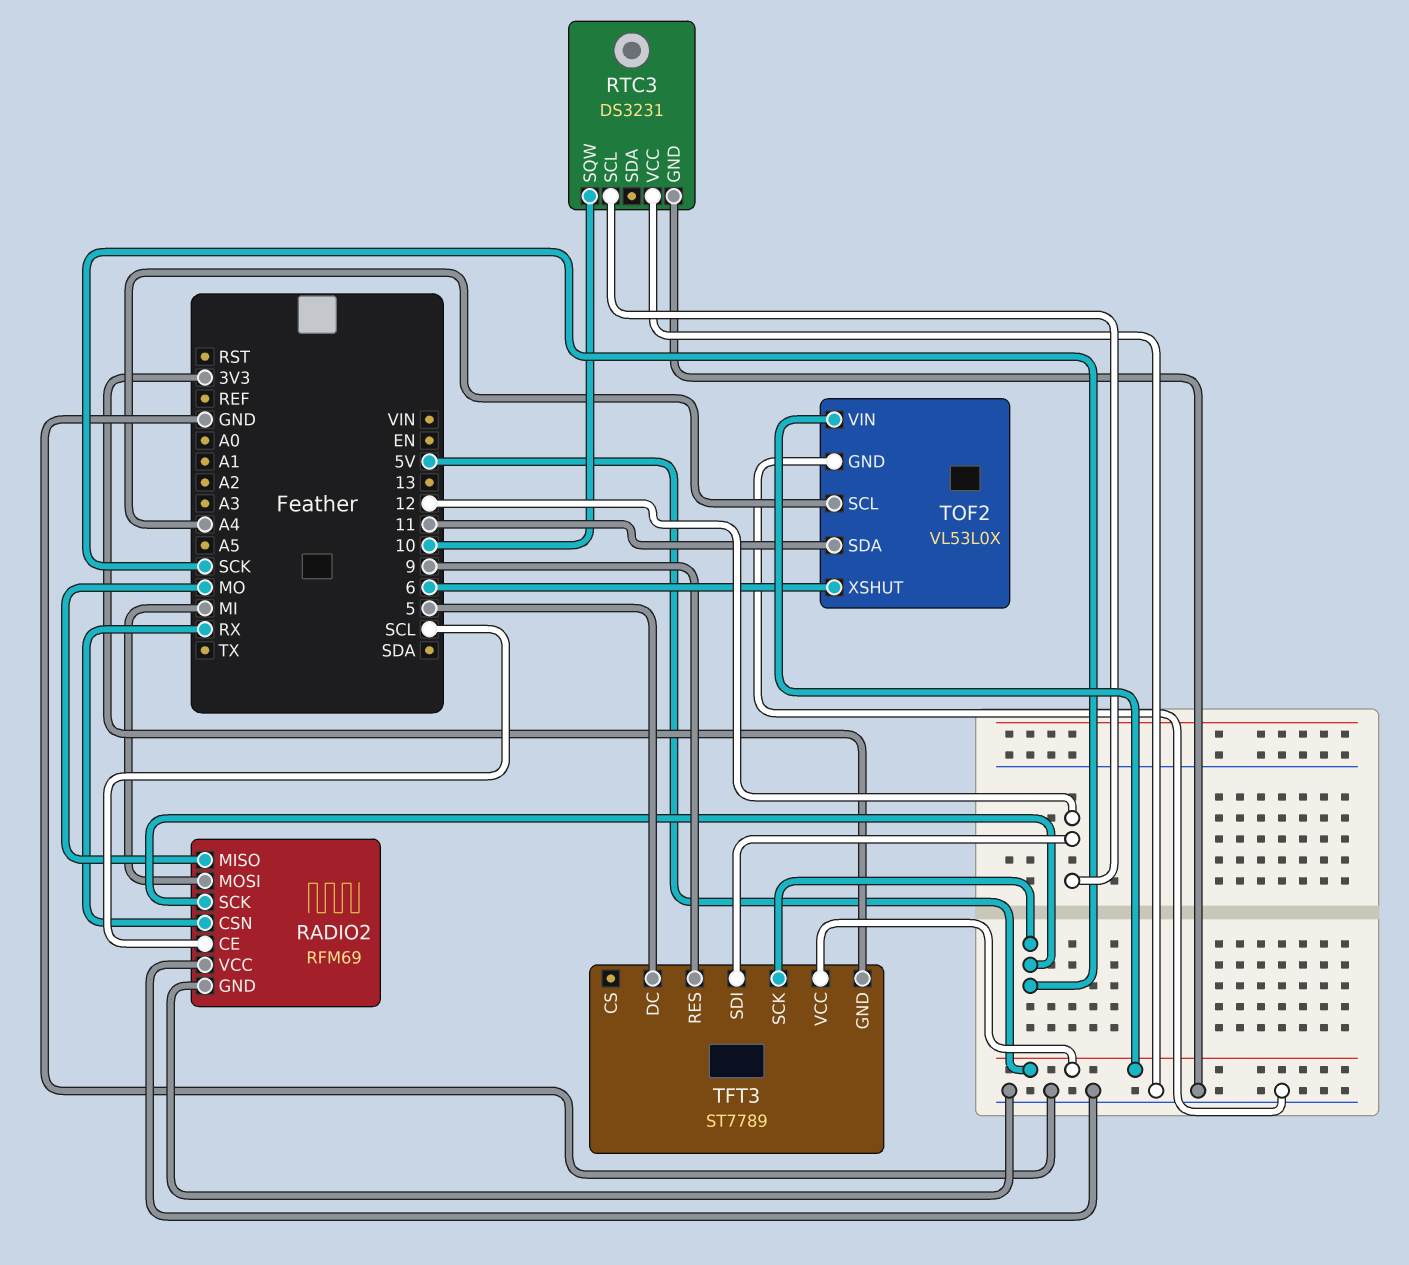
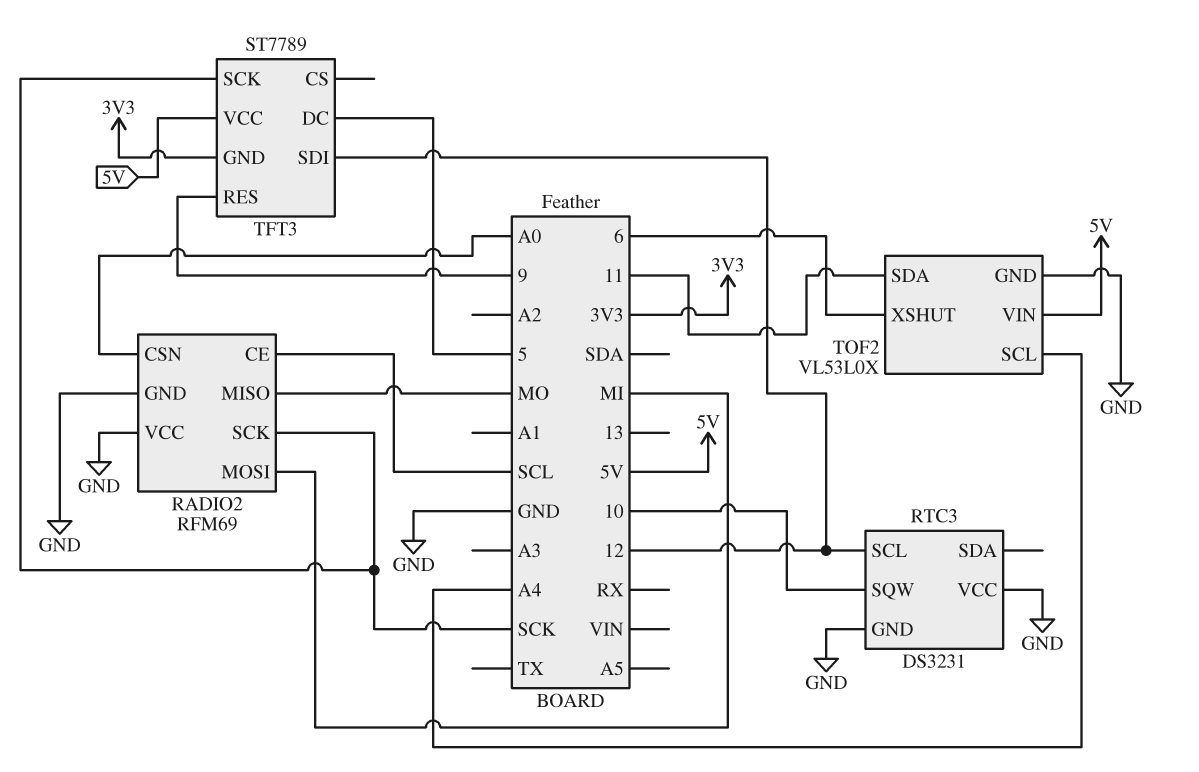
RADIO2 pin CSN: RX -> A0

